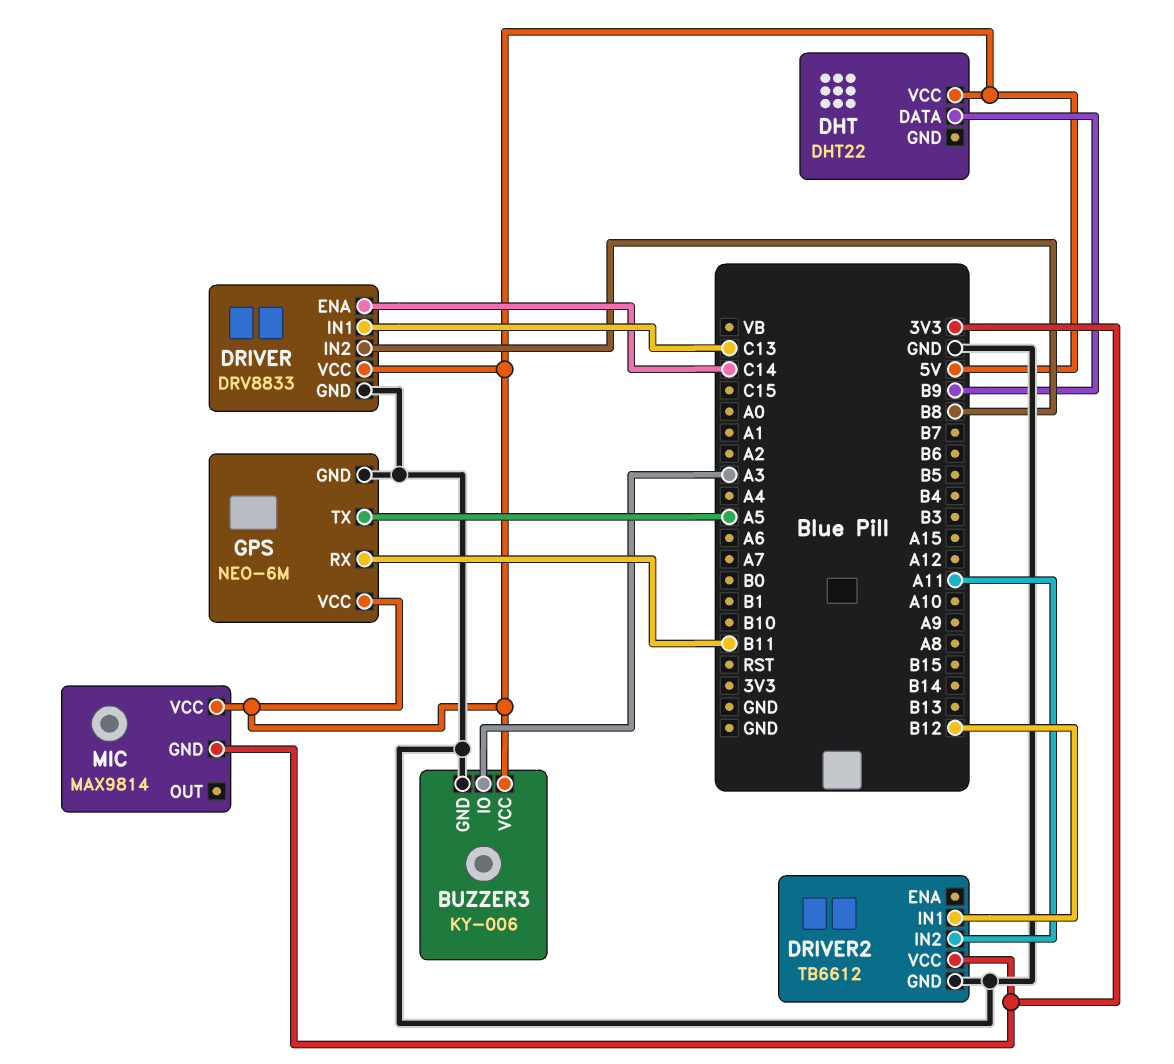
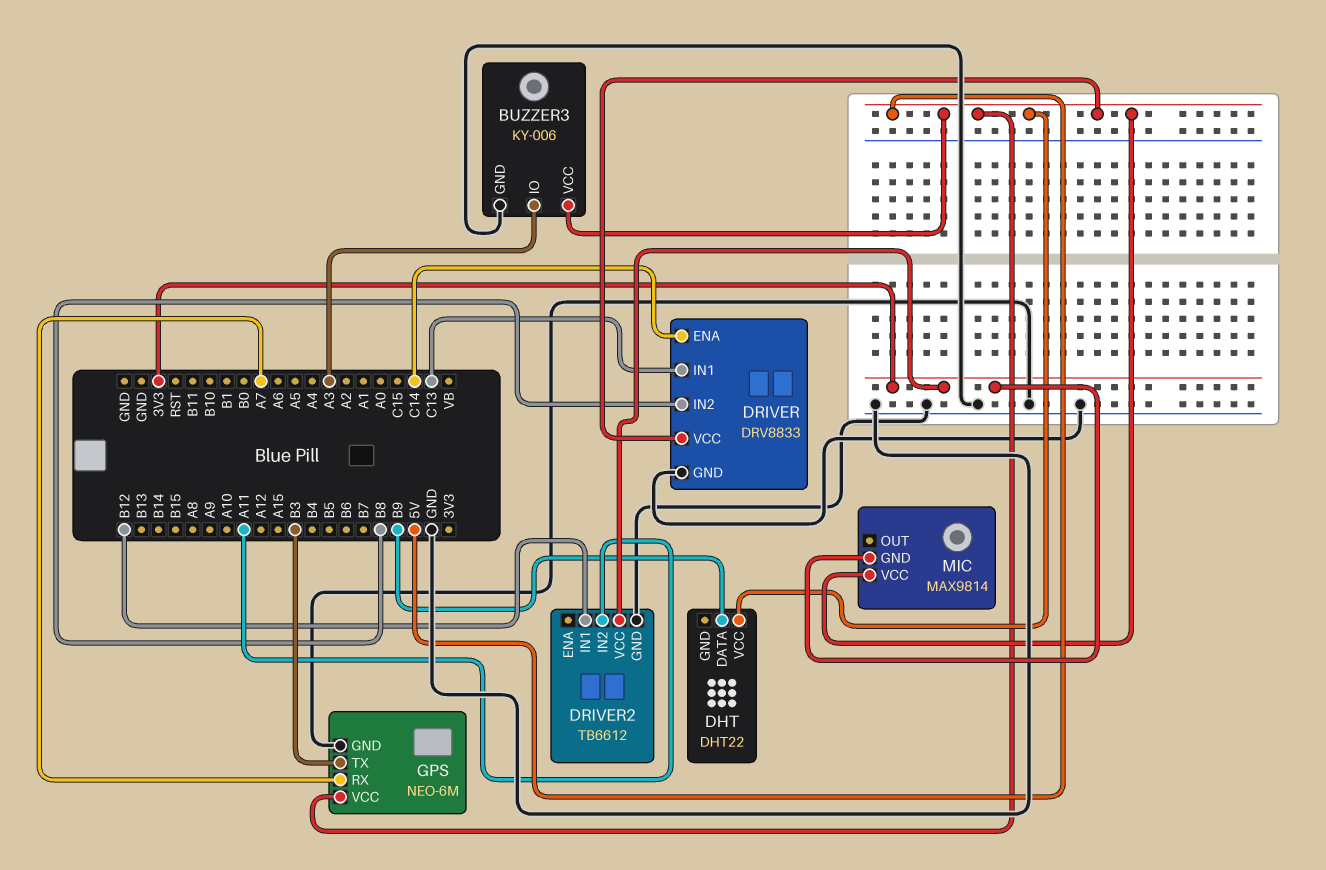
GPS pin RX: B11 -> A7
GPS pin TX: A5 -> B3

